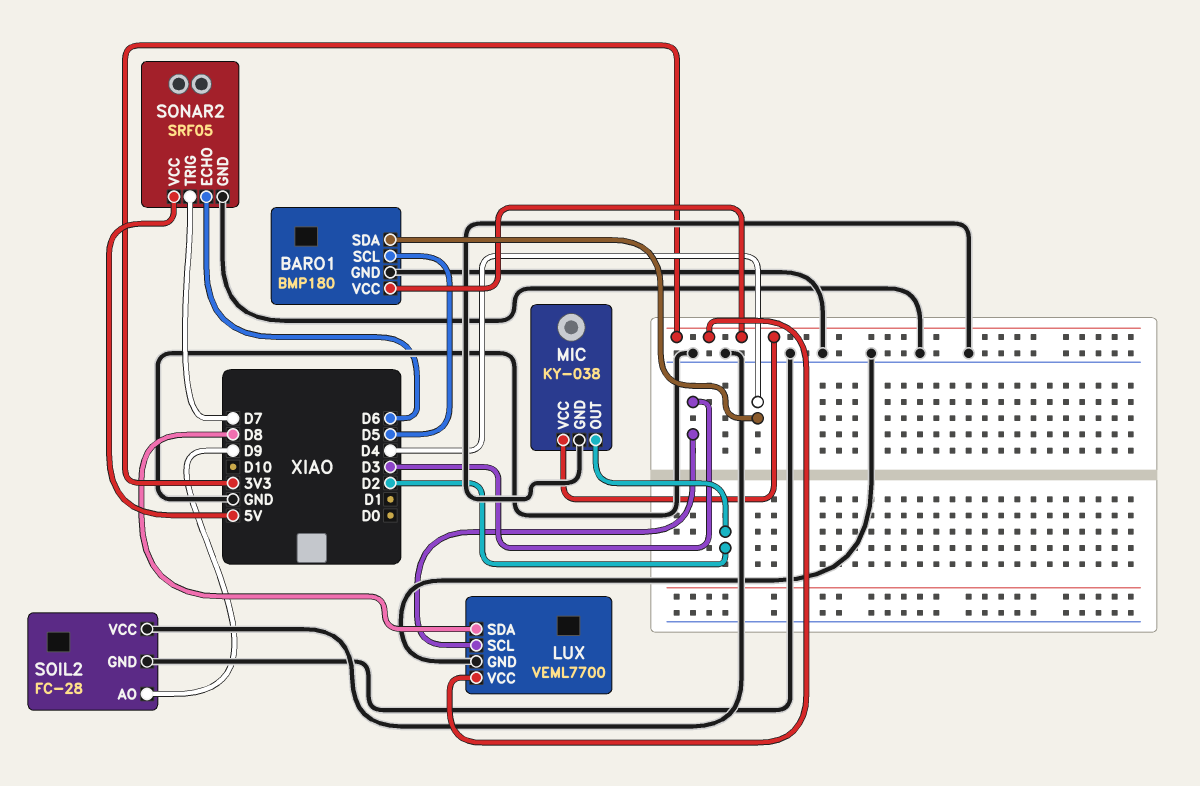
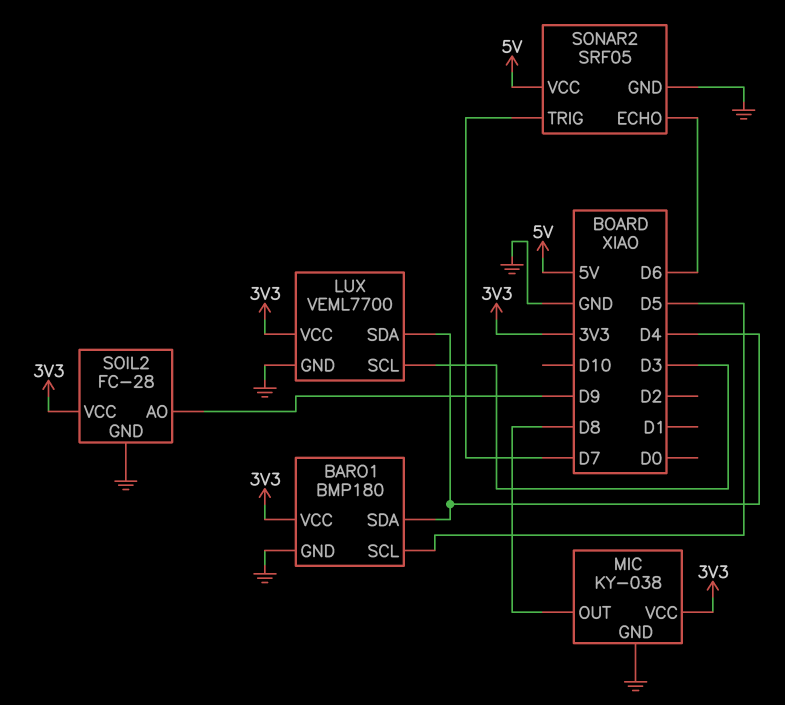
LUX pin SDA: D8 -> D4
MIC pin OUT: D2 -> D8
SOIL2 pin VCC: GND -> 3V3

